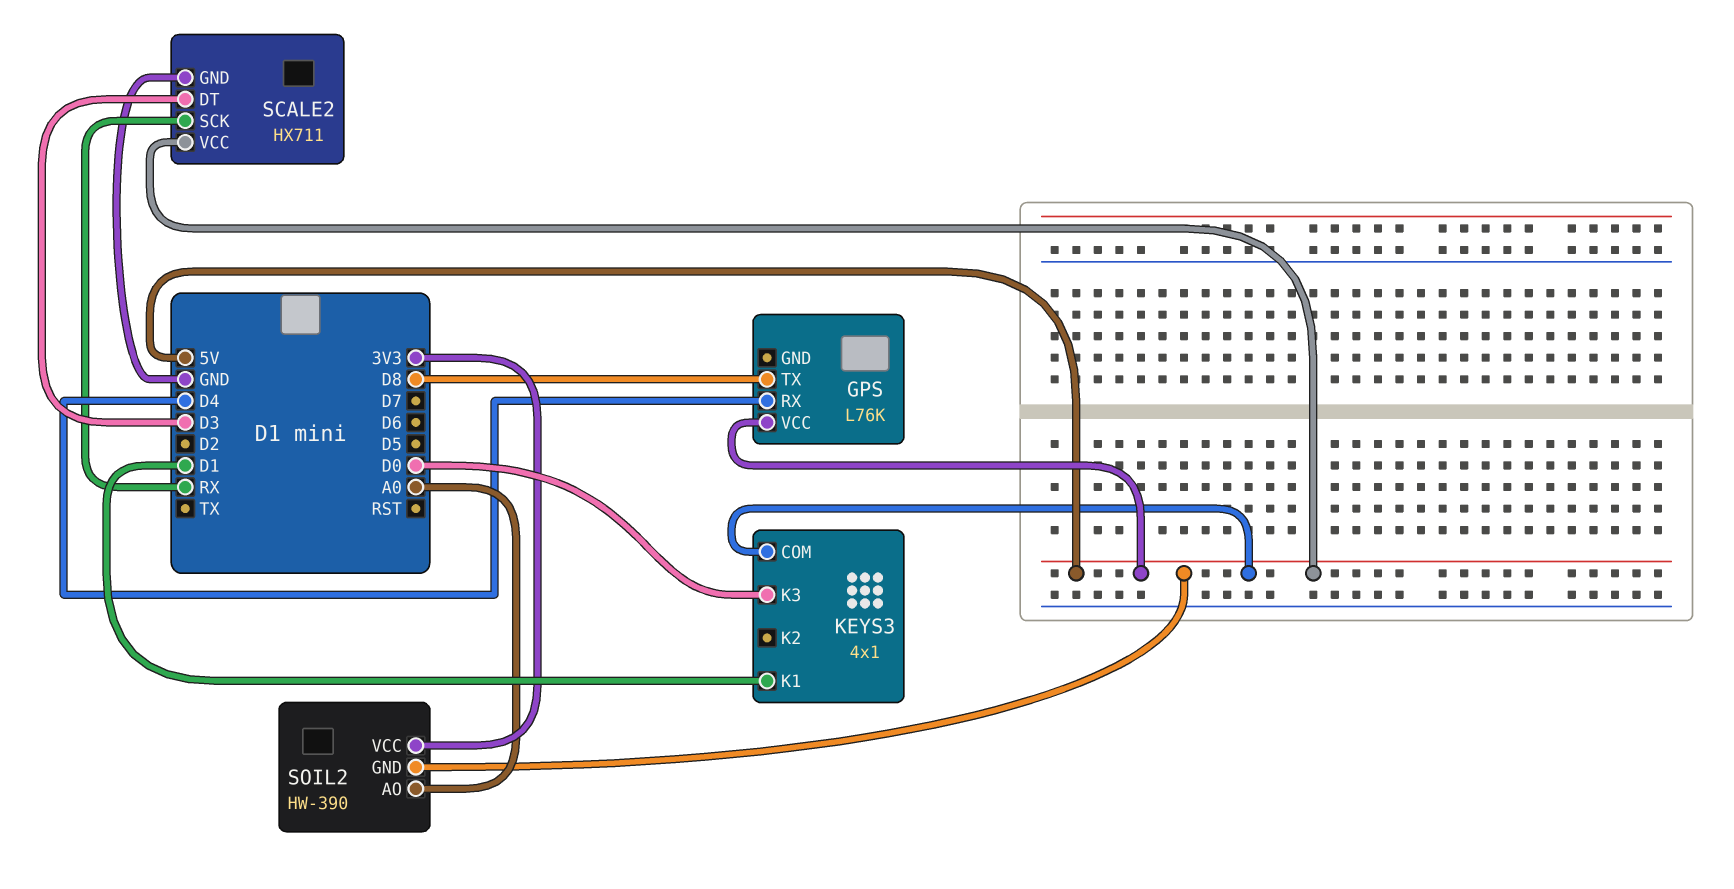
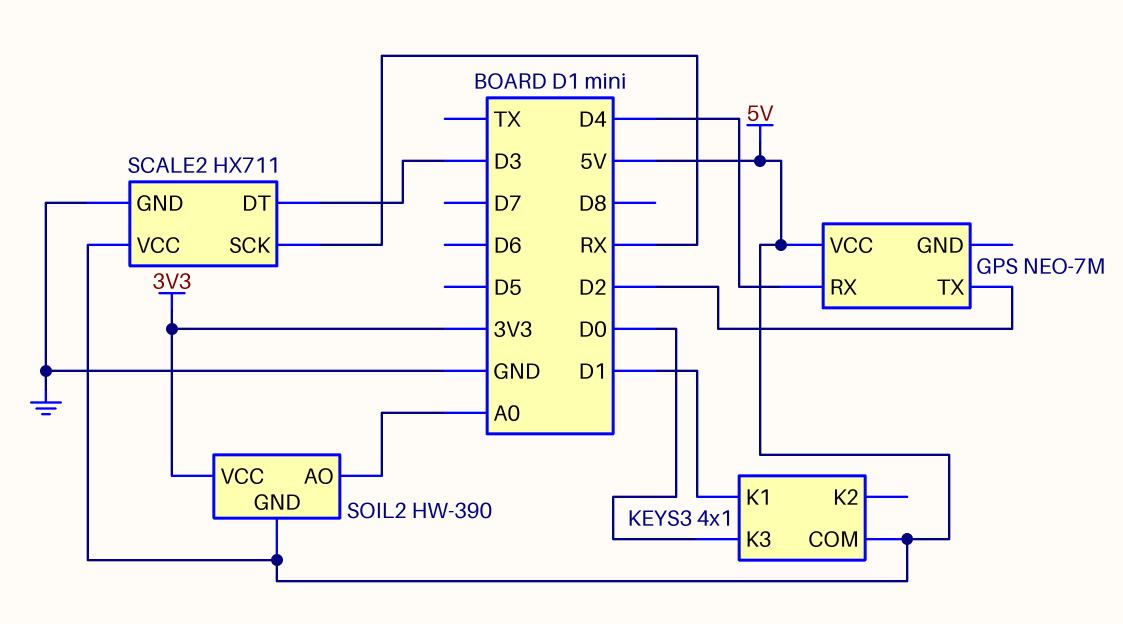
GPS: L76K -> NEO-7M
GPS pin TX: D8 -> D2

